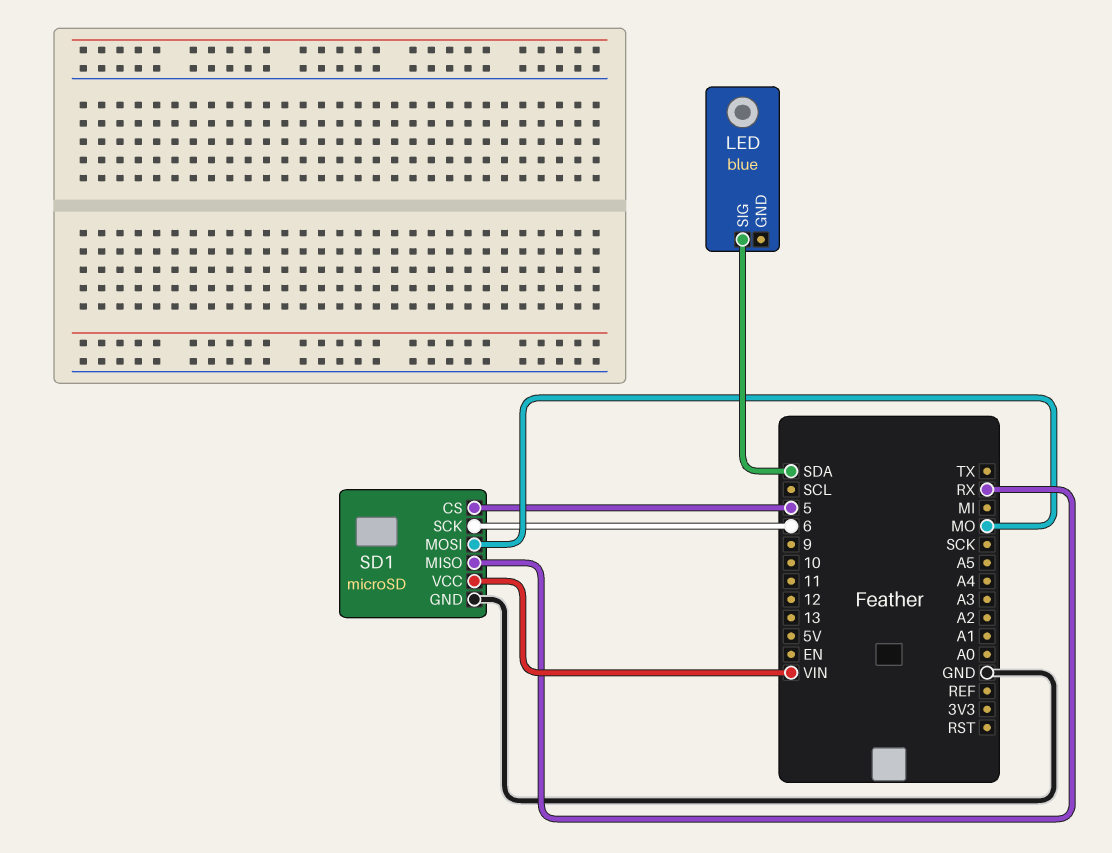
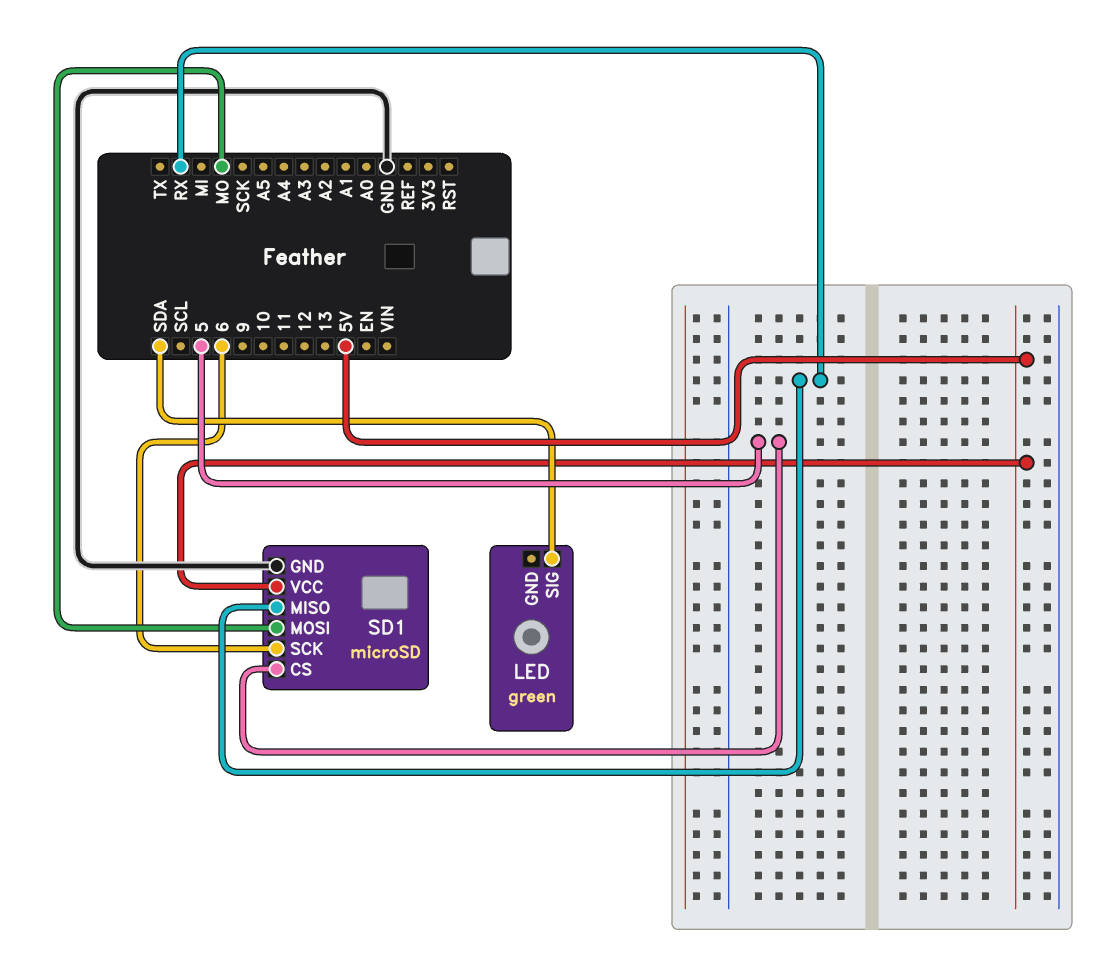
LED: blue -> green
SD1 pin VCC: VIN -> 5V

